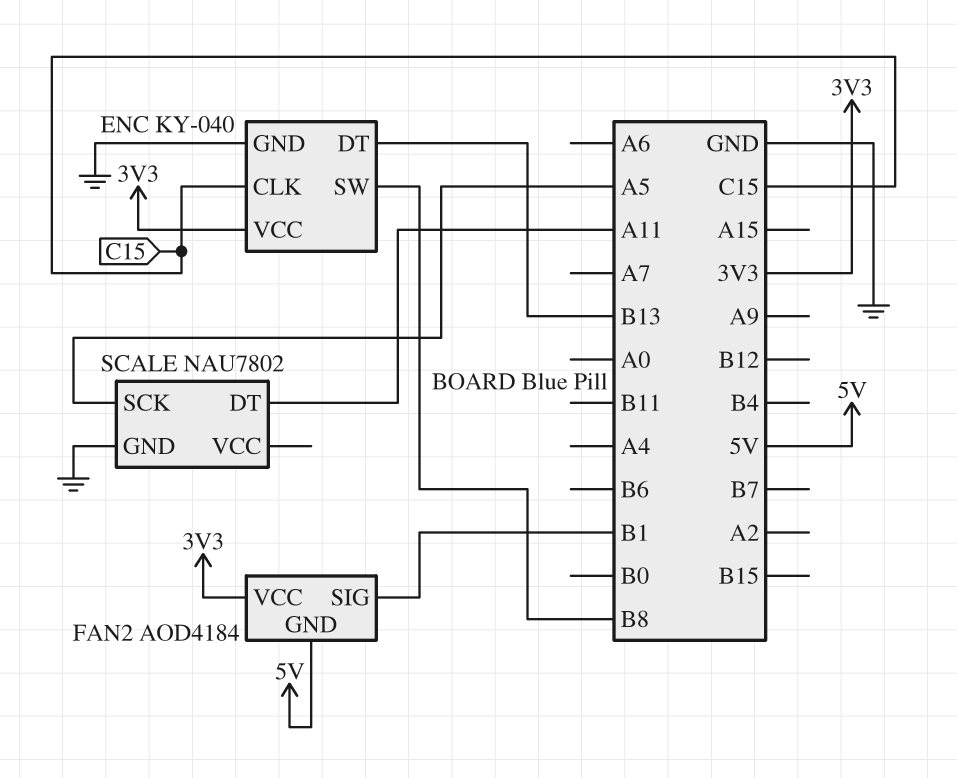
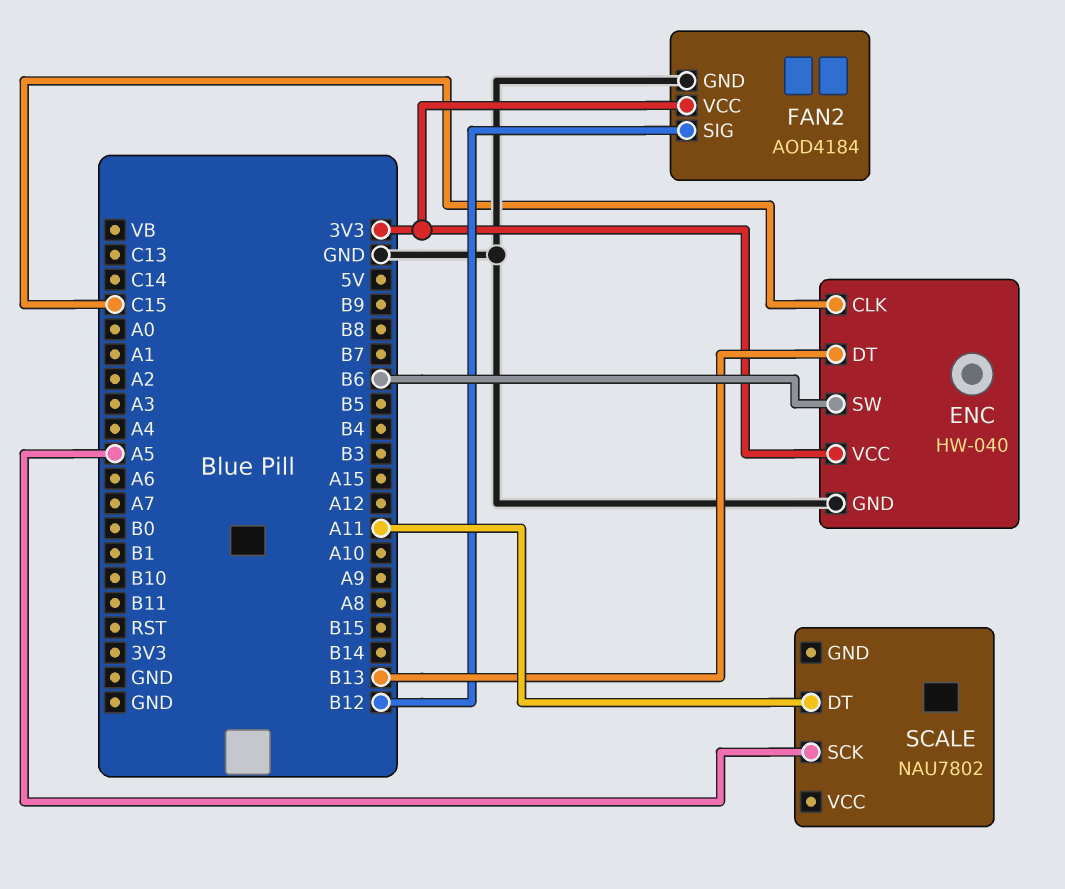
ENC: KY-040 -> HW-040
ENC pin SW: B8 -> B6
FAN2 pin GND: 5V -> GND
FAN2 pin SIG: B1 -> B12
SCALE pin GND: GND -> none

